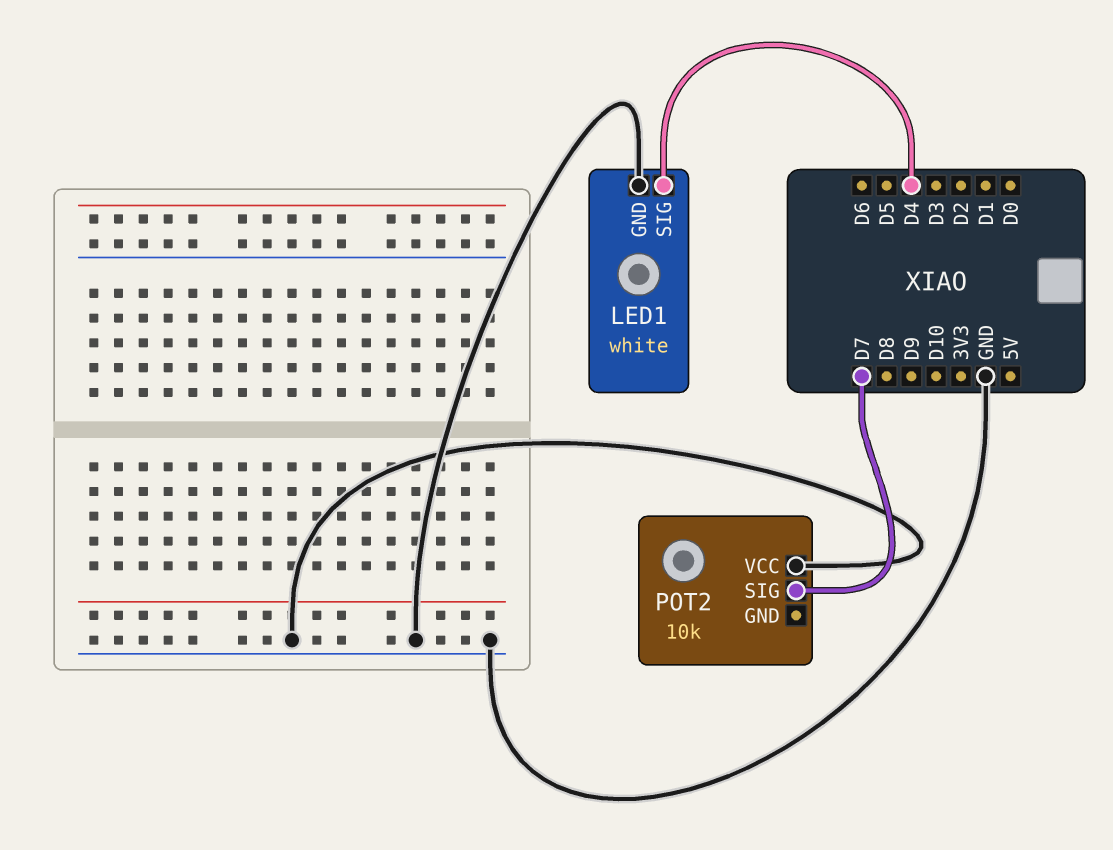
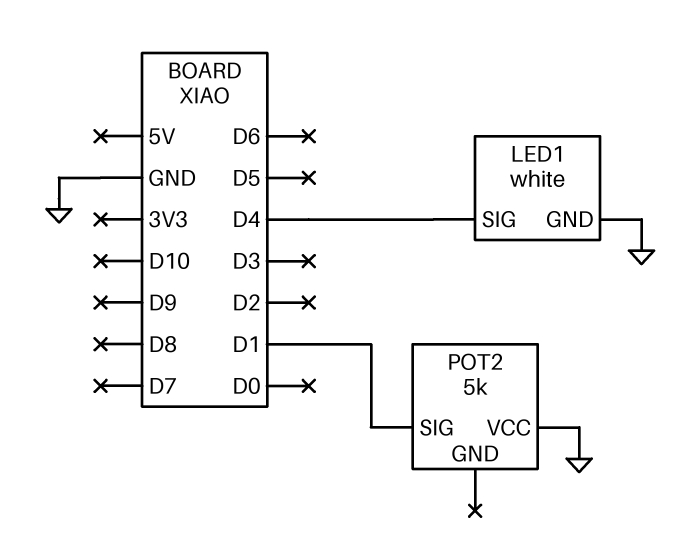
POT2: 10k -> 5k
POT2 pin SIG: D7 -> D1

